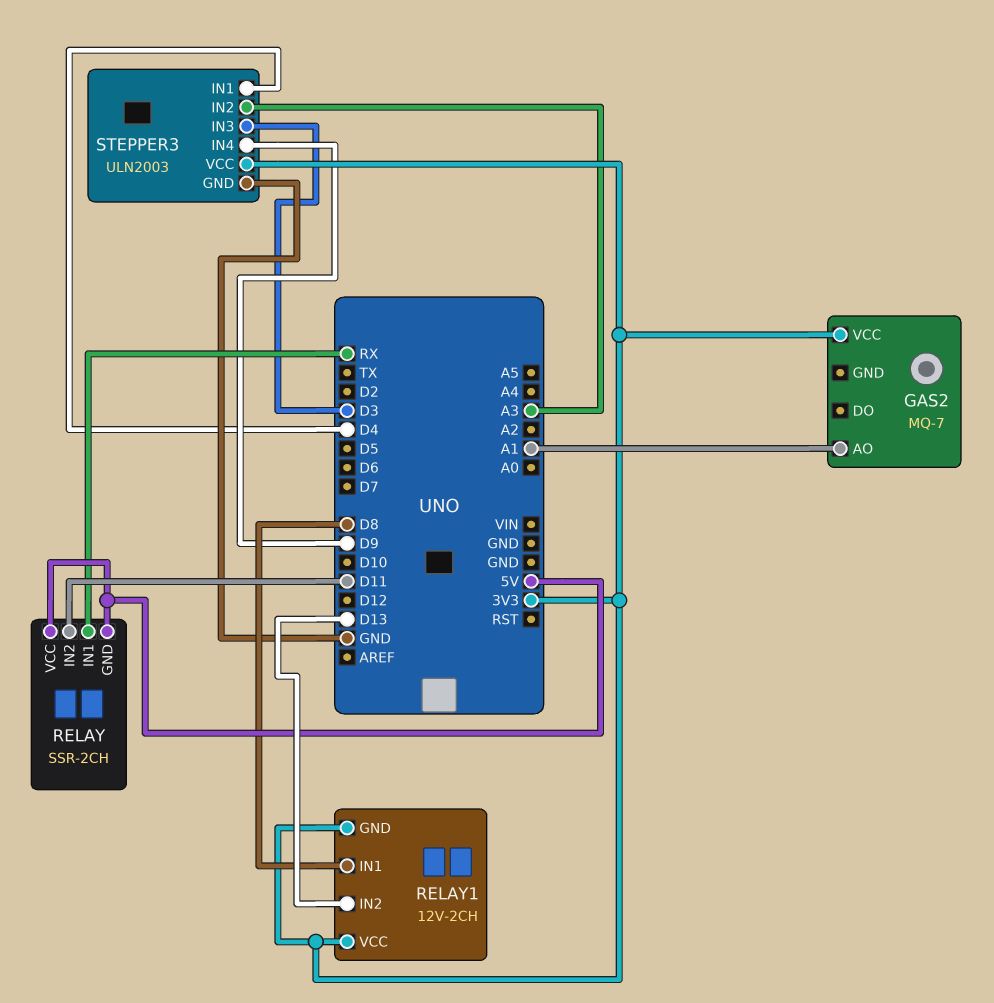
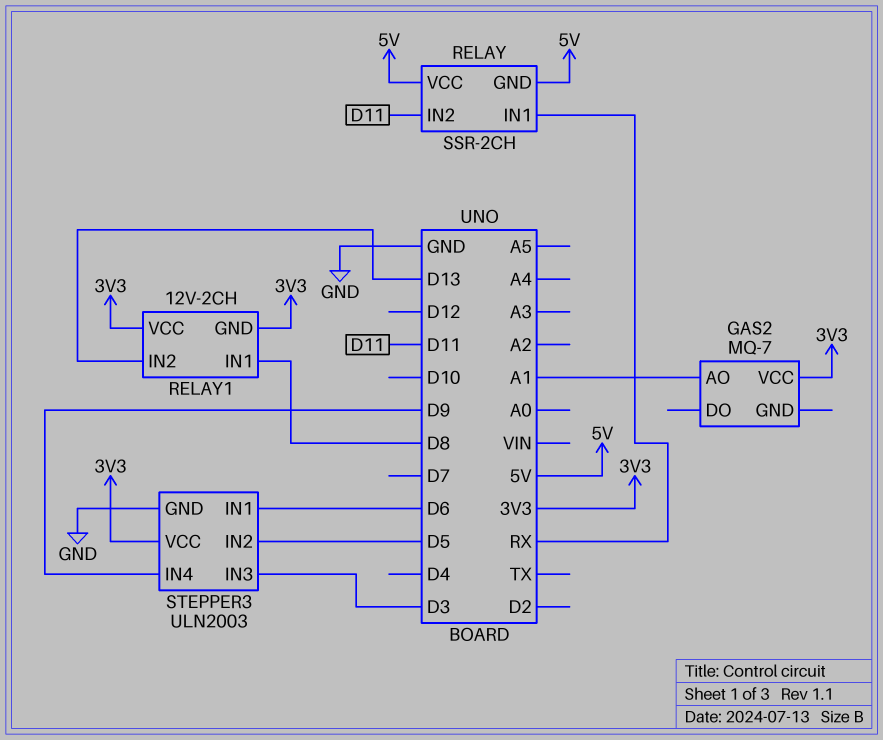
STEPPER3 pin IN1: D4 -> D6
STEPPER3 pin IN2: A3 -> D5

